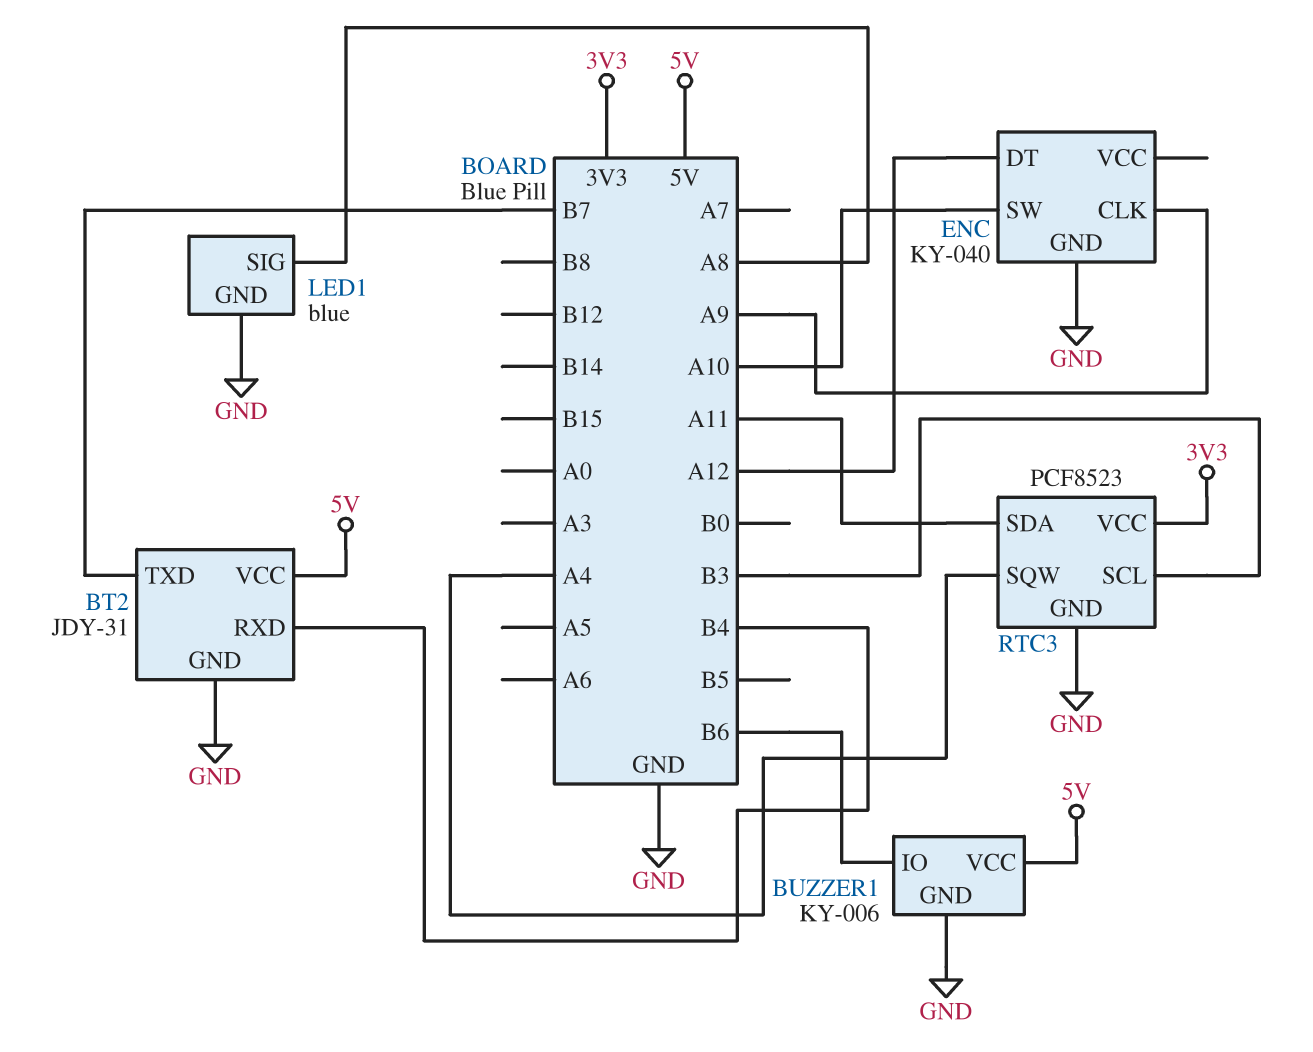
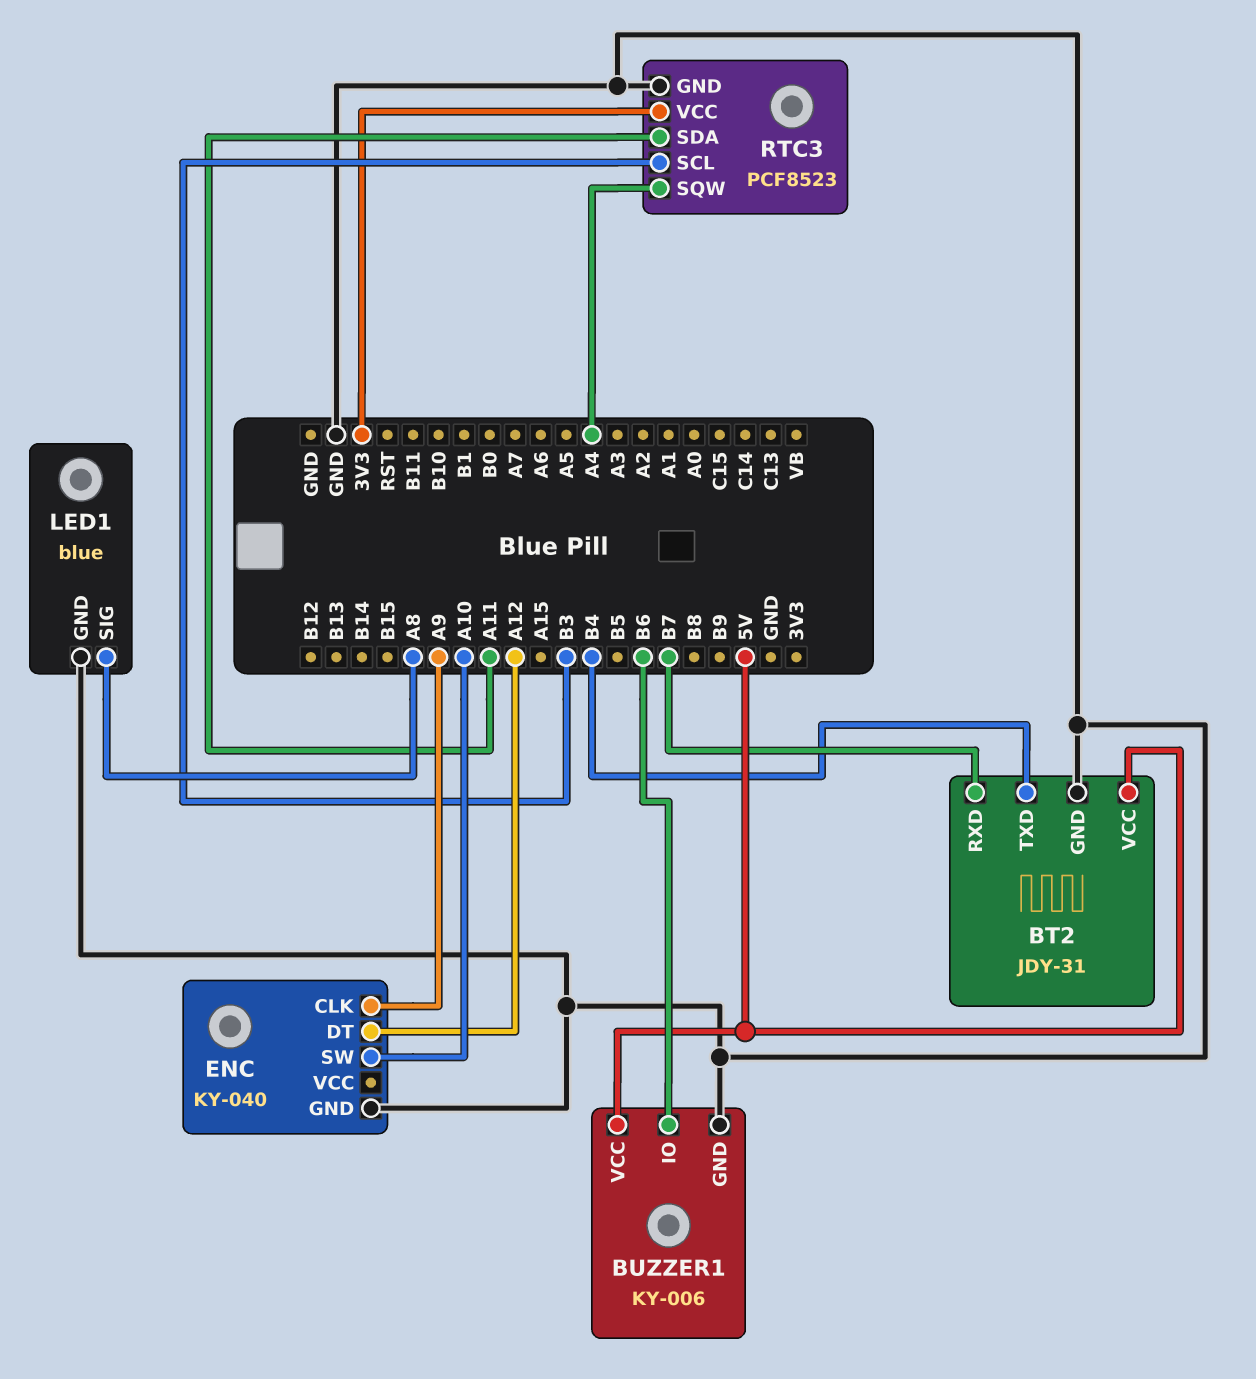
BT2 pin RXD: B4 -> B7
BT2 pin TXD: B7 -> B4

